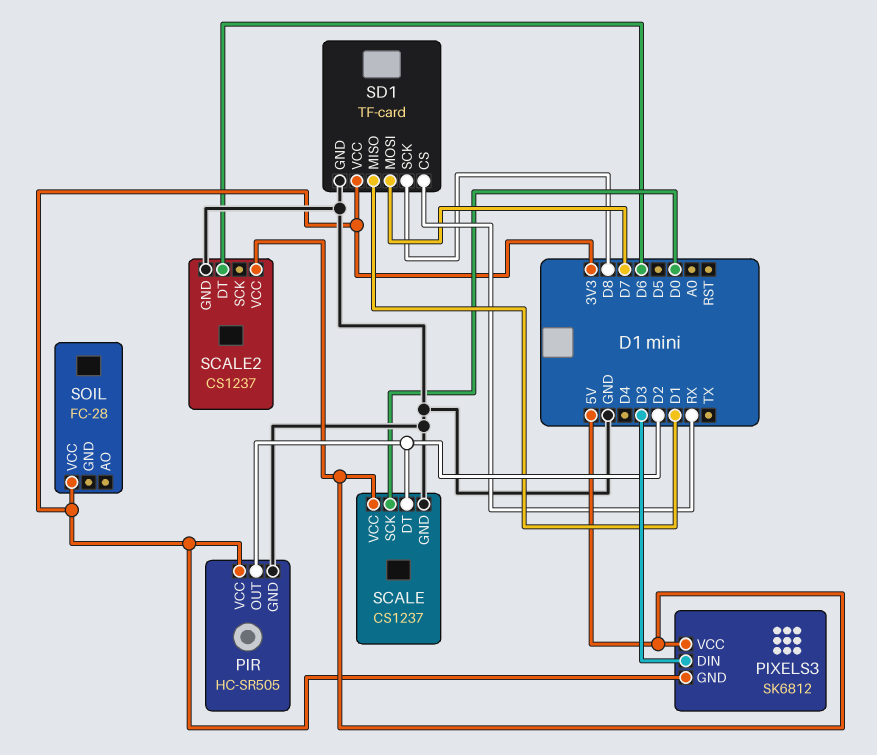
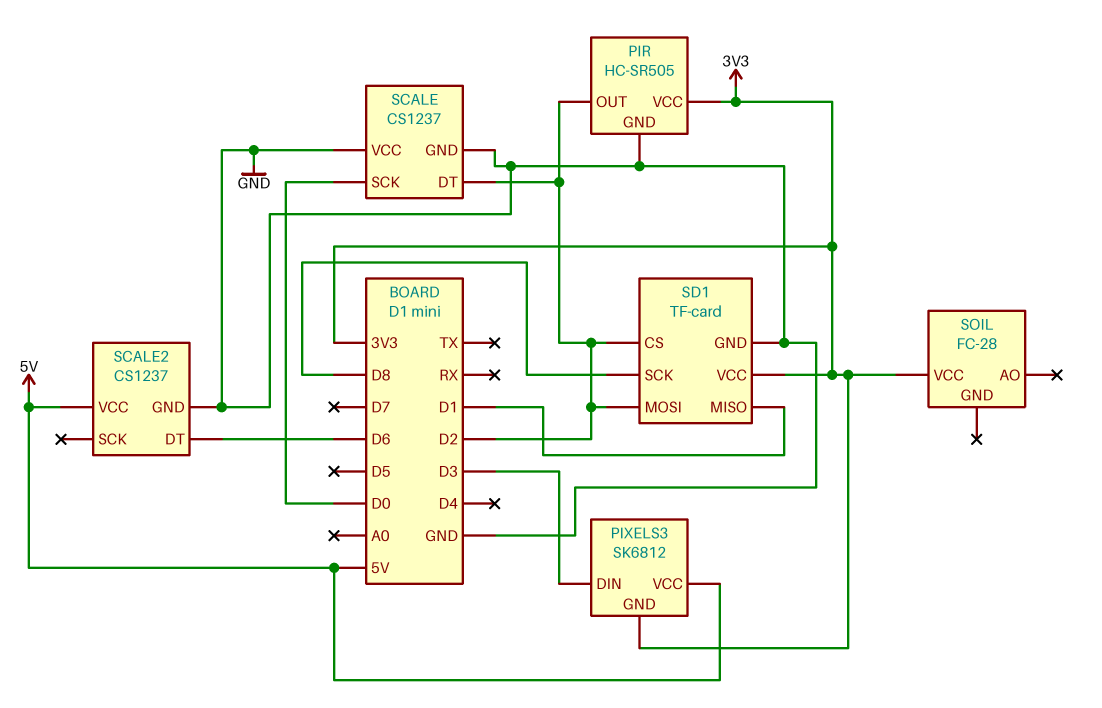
SCALE pin VCC: 5V -> GND
SD1 pin CS: RX -> D2
SD1 pin MOSI: D7 -> D2

